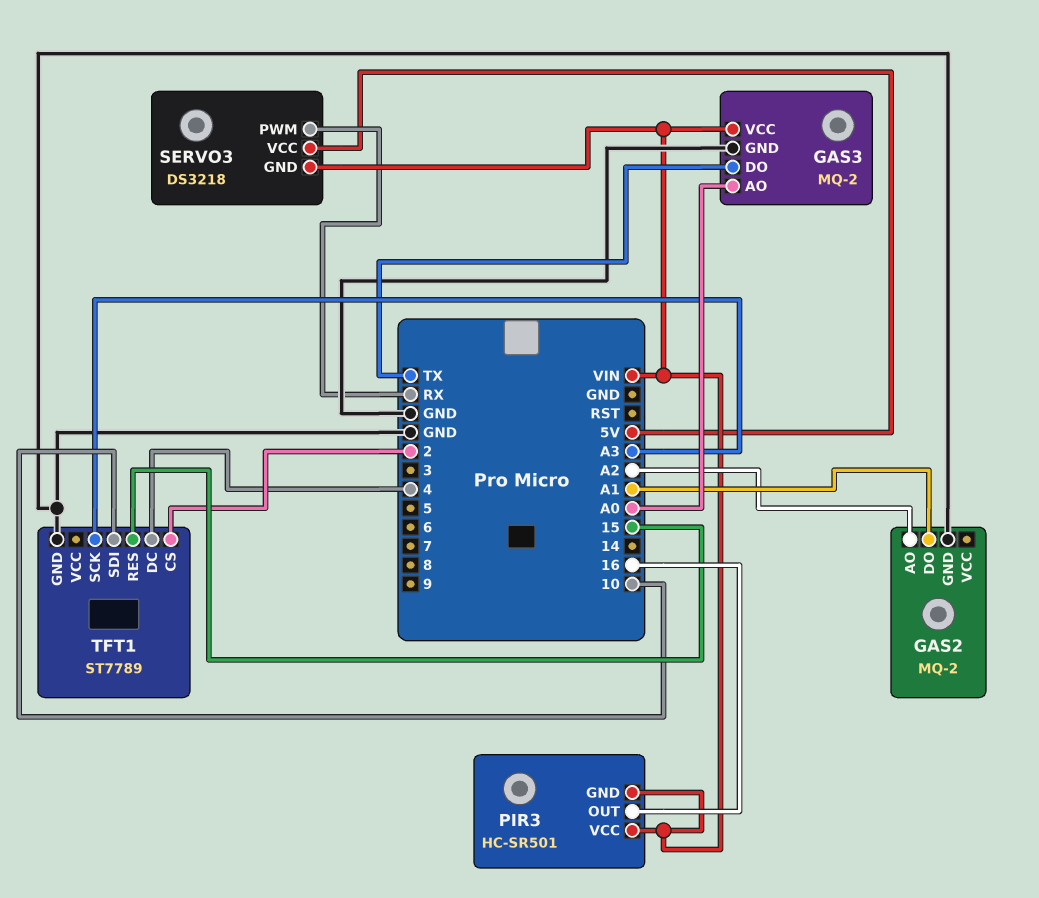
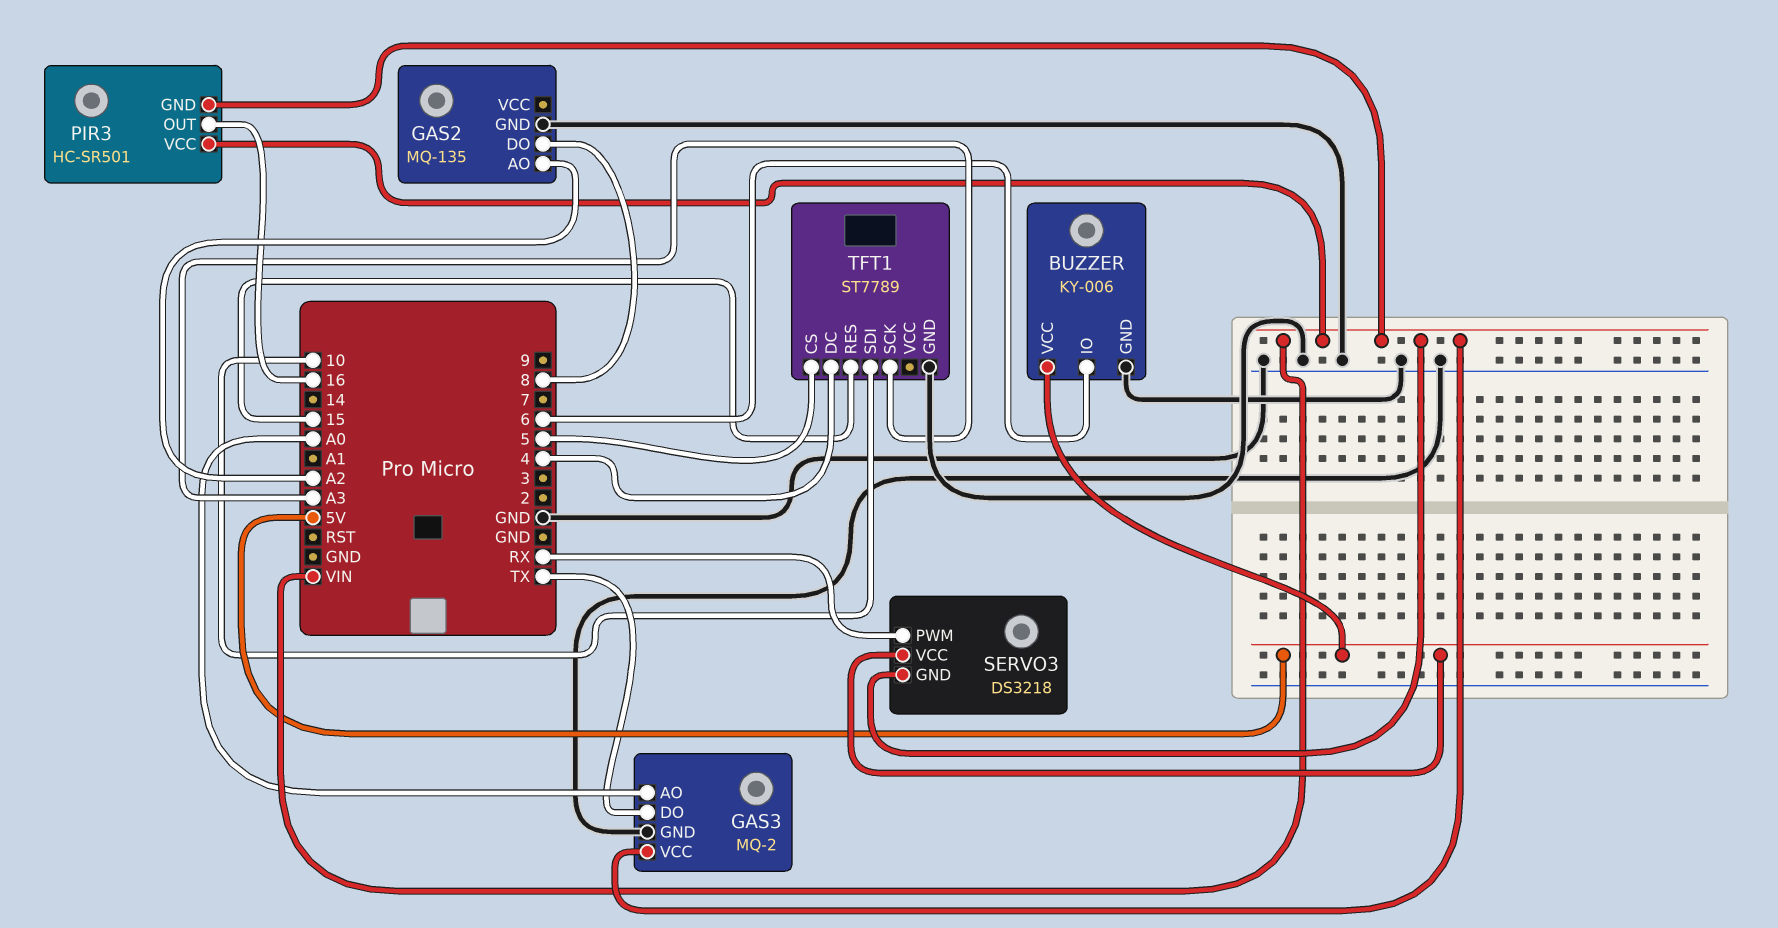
BUZZER: none -> KY-006
BUZZER pin GND: none -> GND
BUZZER pin IO: none -> 6
BUZZER pin VCC: none -> 5V
GAS2: MQ-2 -> MQ-135
GAS2 pin DO: A1 -> 8
TFT1 pin CS: 2 -> 5

